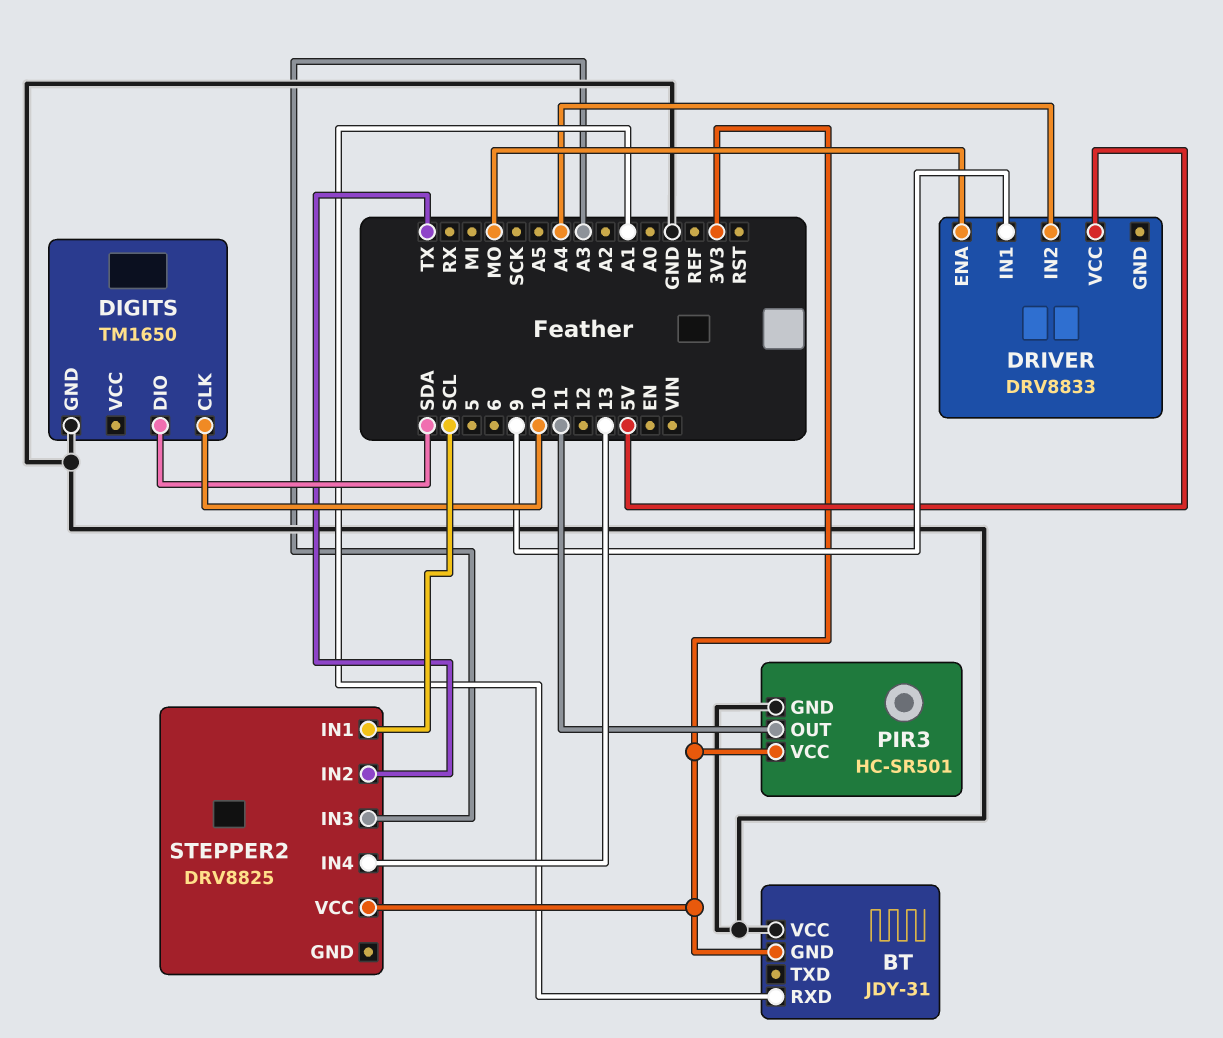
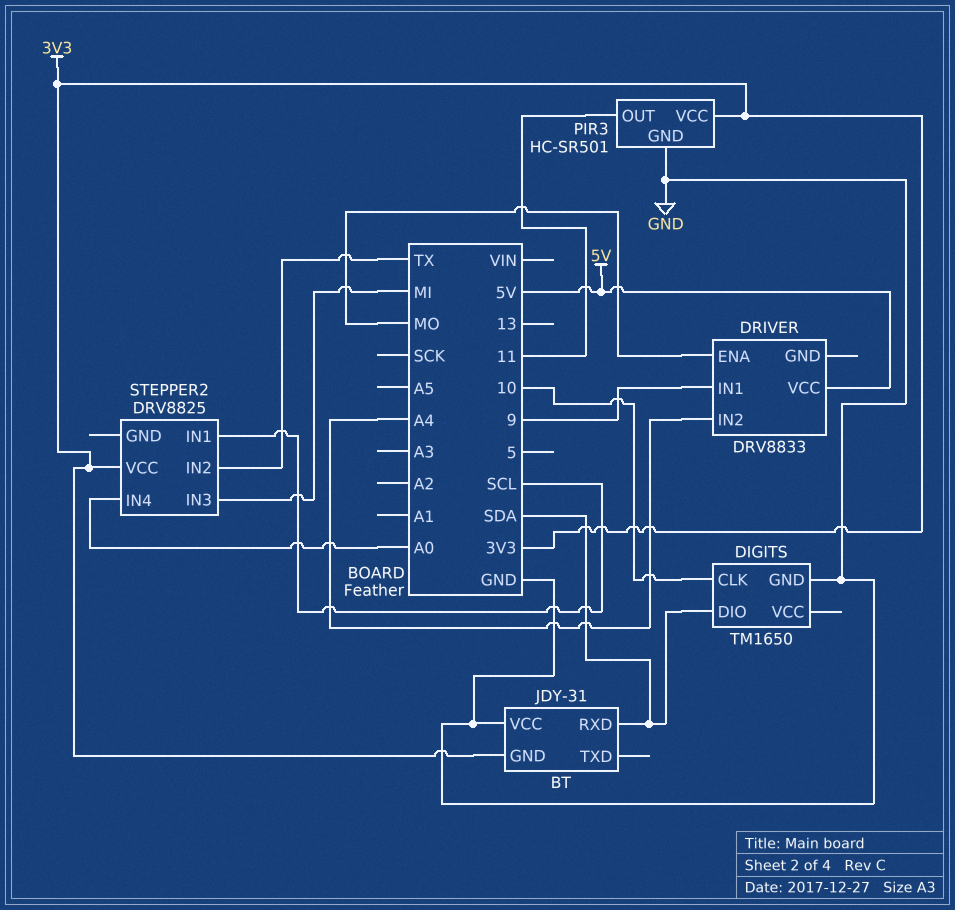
BT pin RXD: A1 -> SDA
STEPPER2 pin IN3: A3 -> MI
STEPPER2 pin IN4: 13 -> A0

